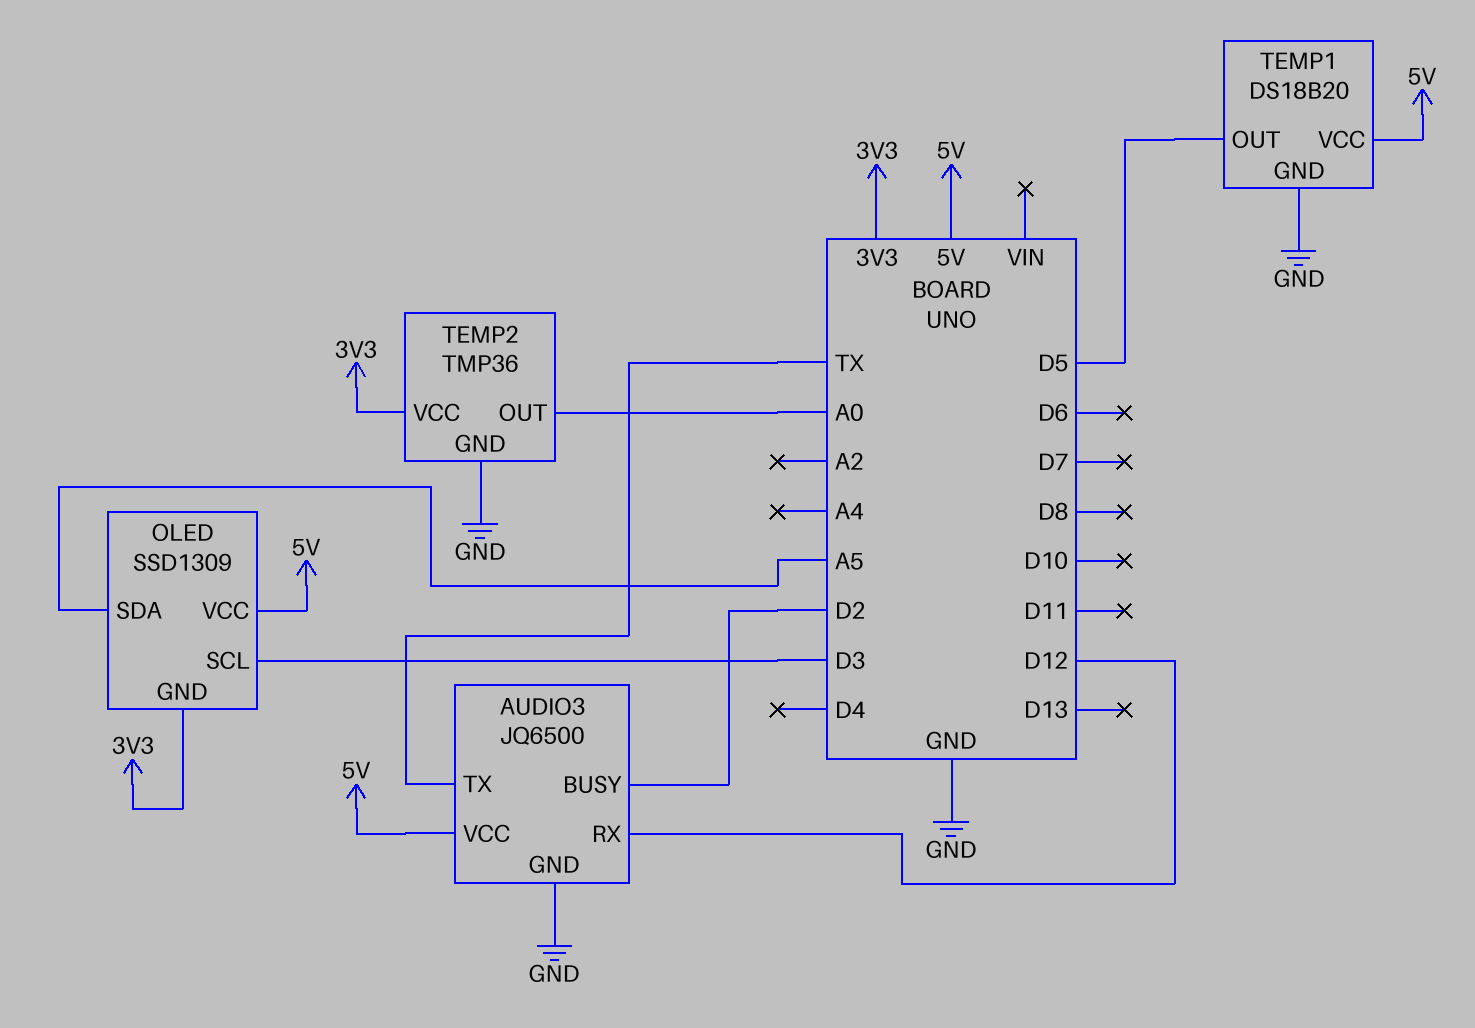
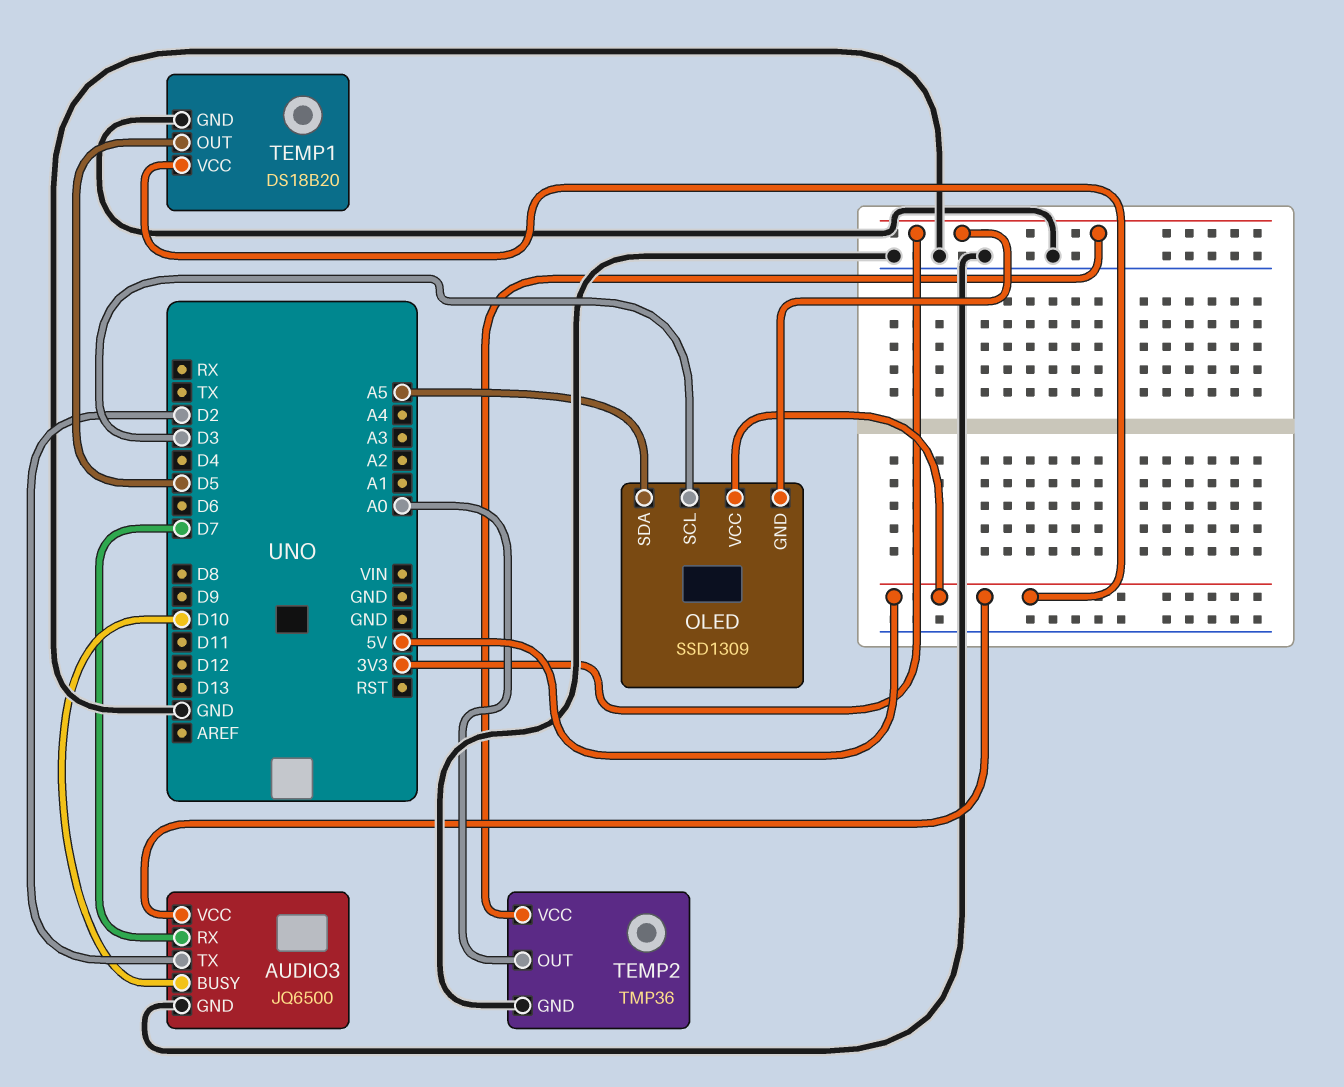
AUDIO3 pin BUSY: D2 -> D10
AUDIO3 pin RX: D12 -> D7
AUDIO3 pin TX: TX -> D2

